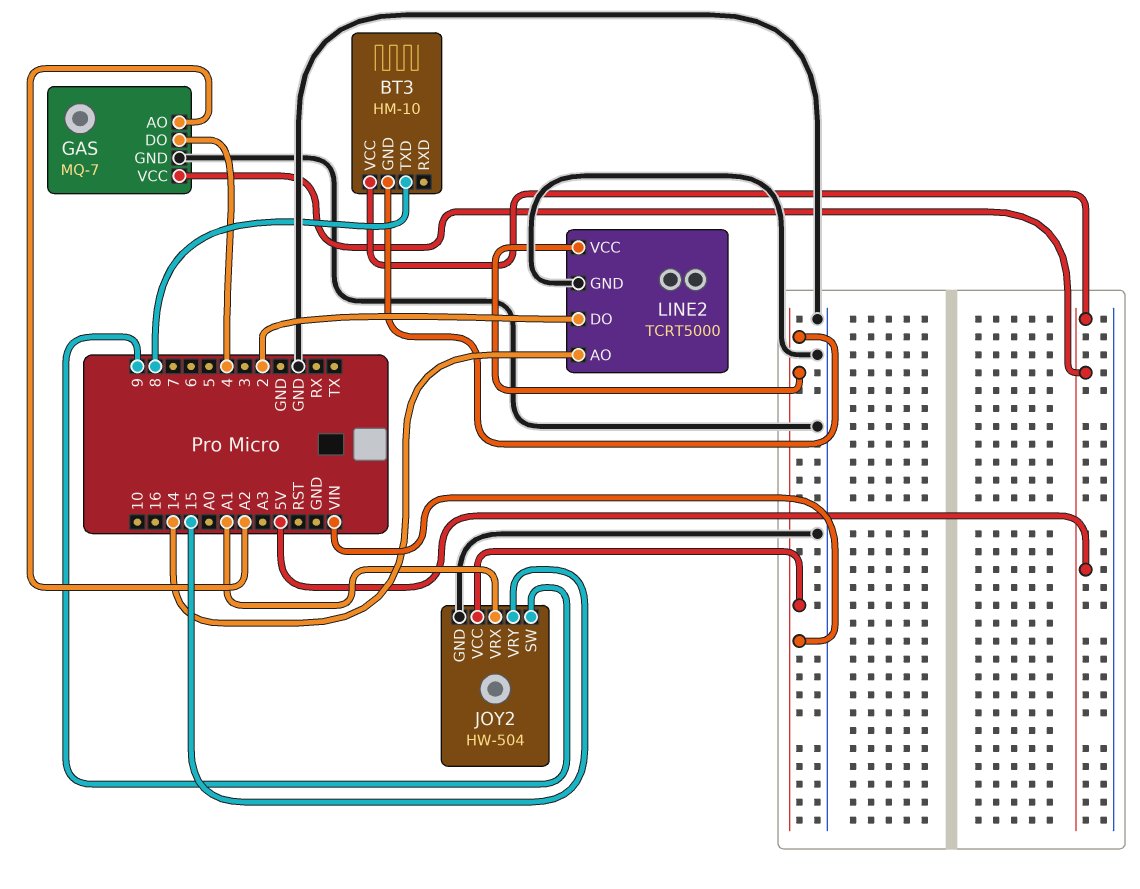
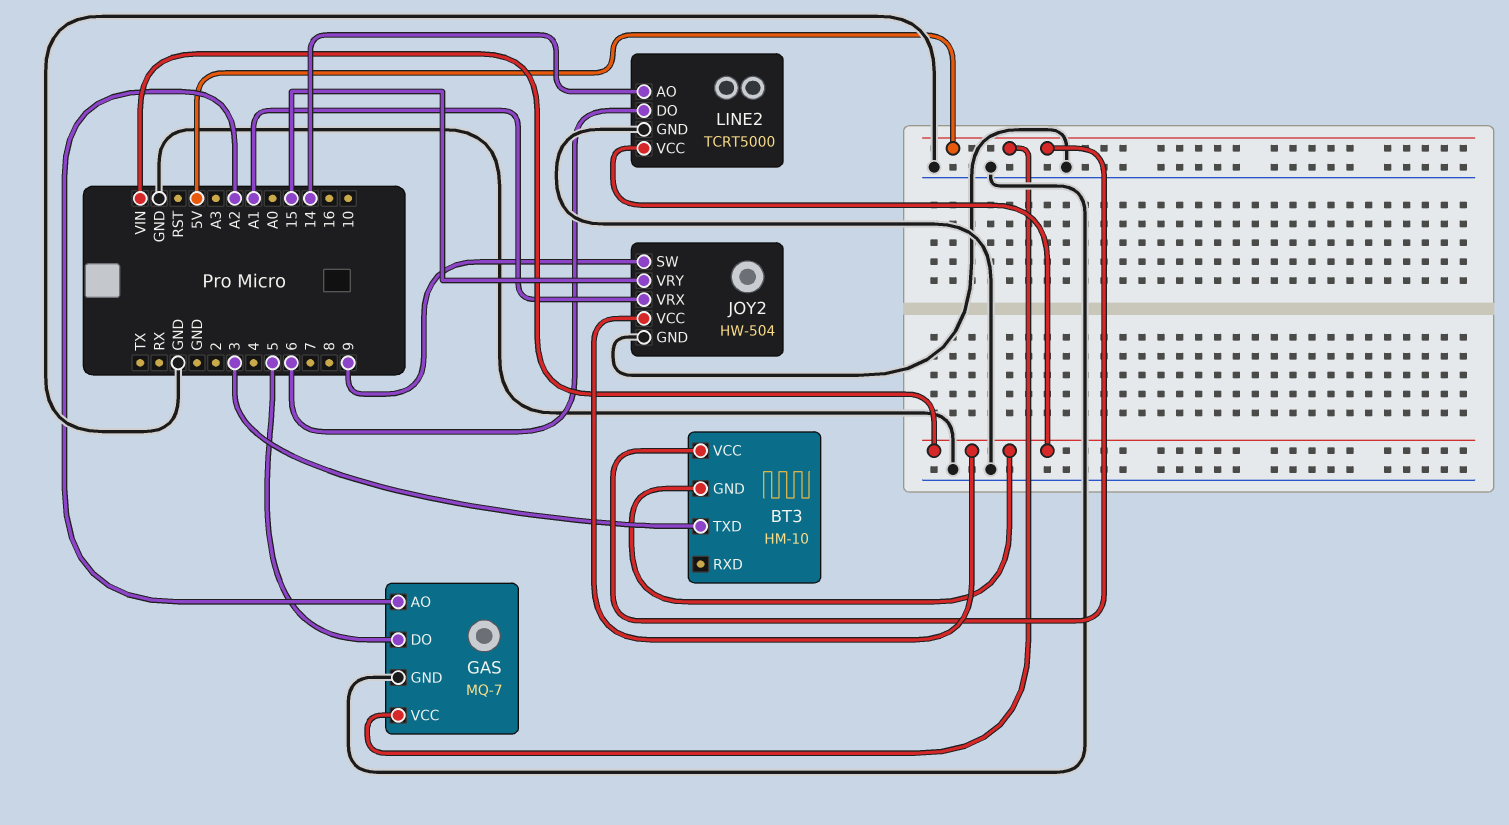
BT3 pin TXD: 8 -> 3
GAS pin DO: 4 -> 5
LINE2 pin DO: 2 -> 6

